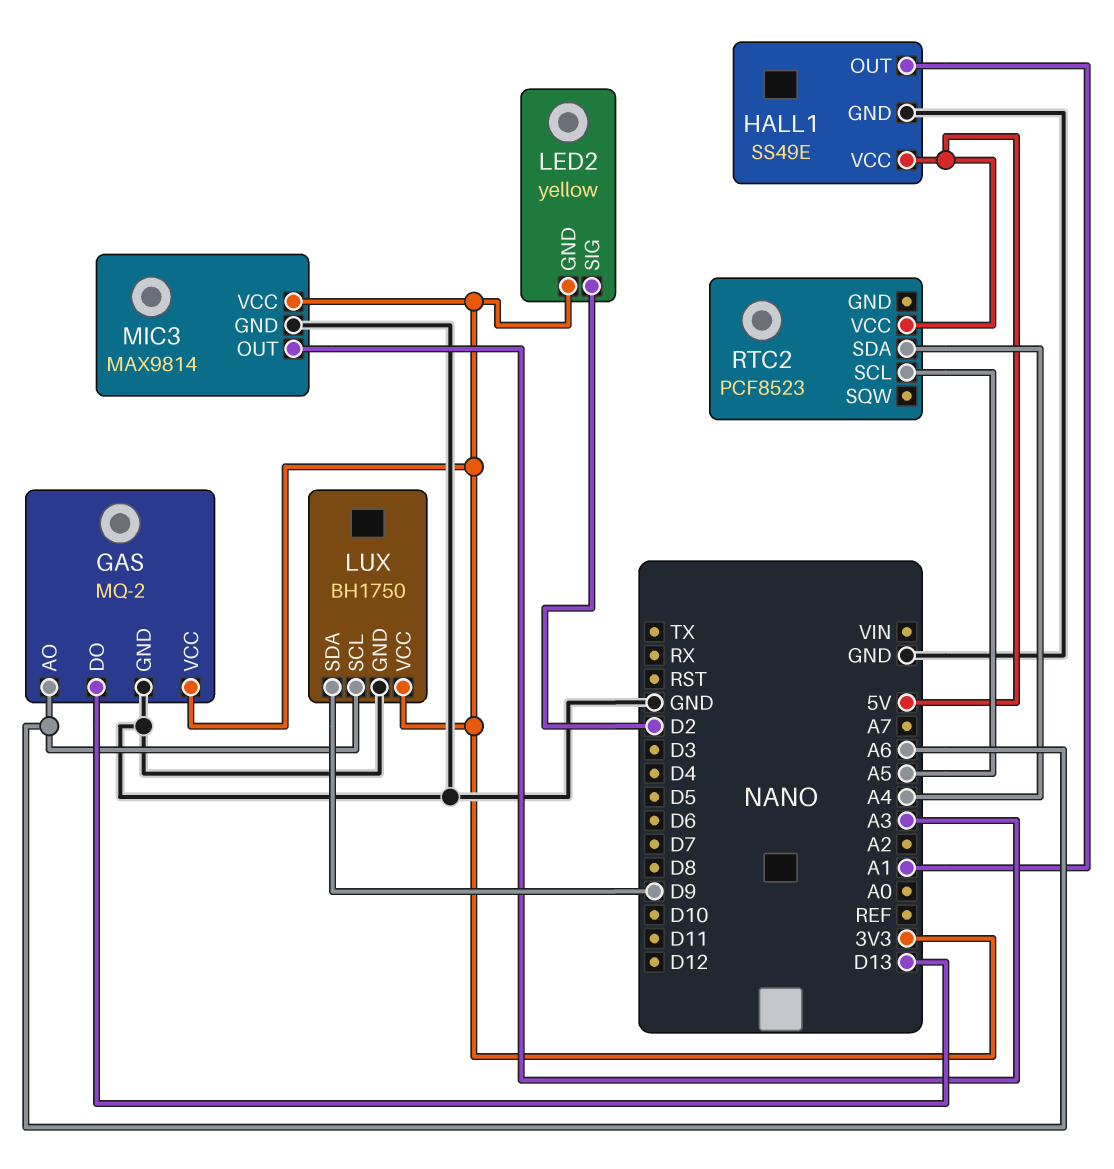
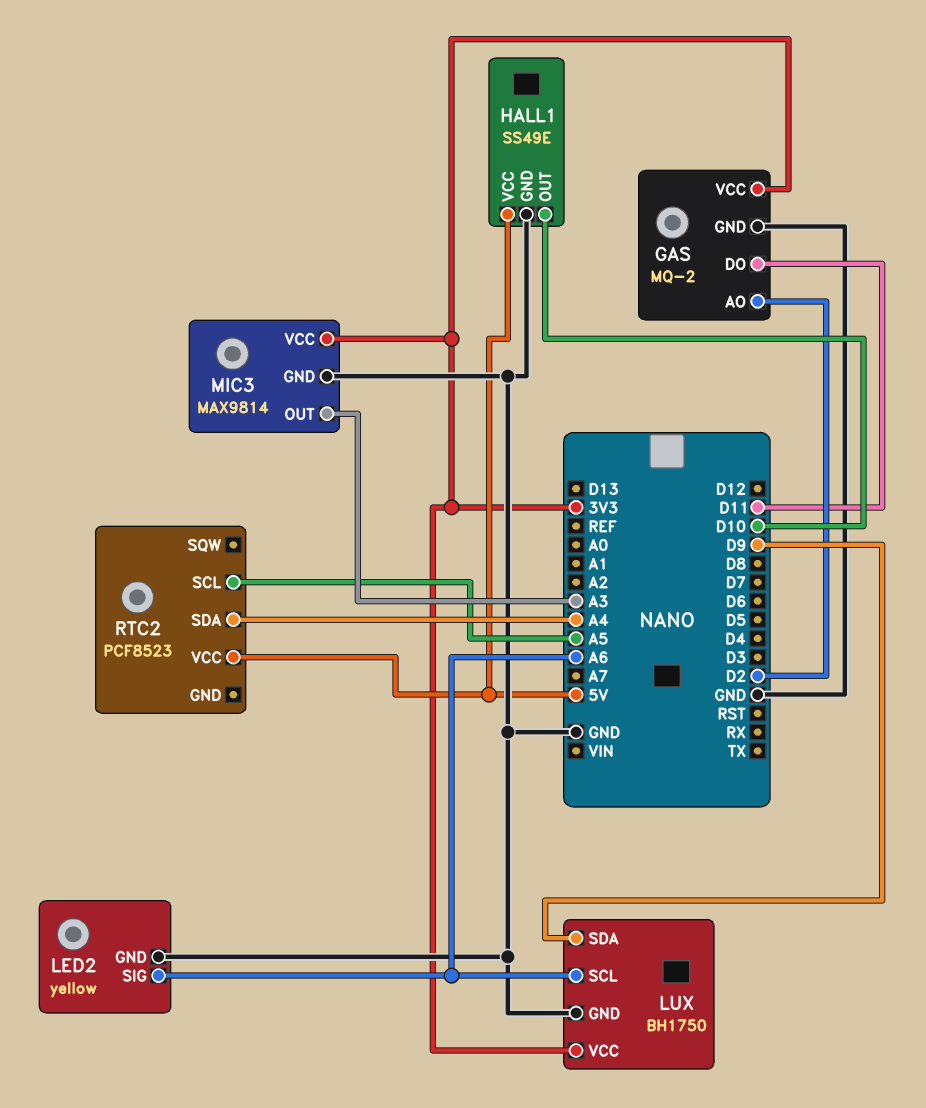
GAS pin AO: A6 -> D2
GAS pin DO: D13 -> D11
HALL1 pin OUT: A1 -> D10
LED2 pin GND: 3V3 -> GND
LED2 pin SIG: D2 -> A6

